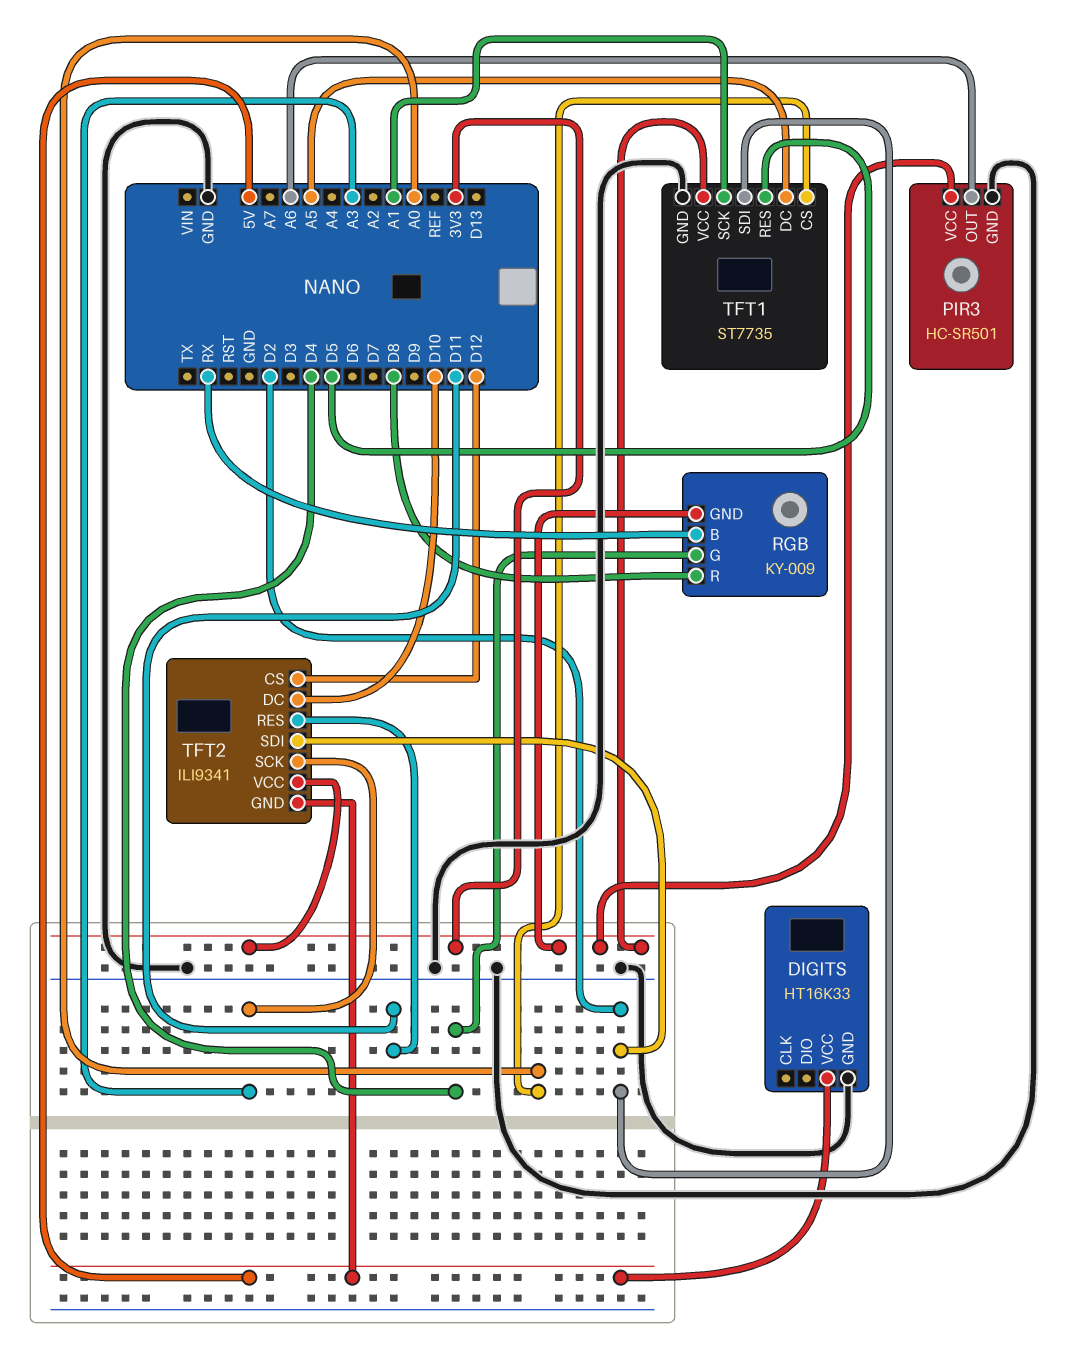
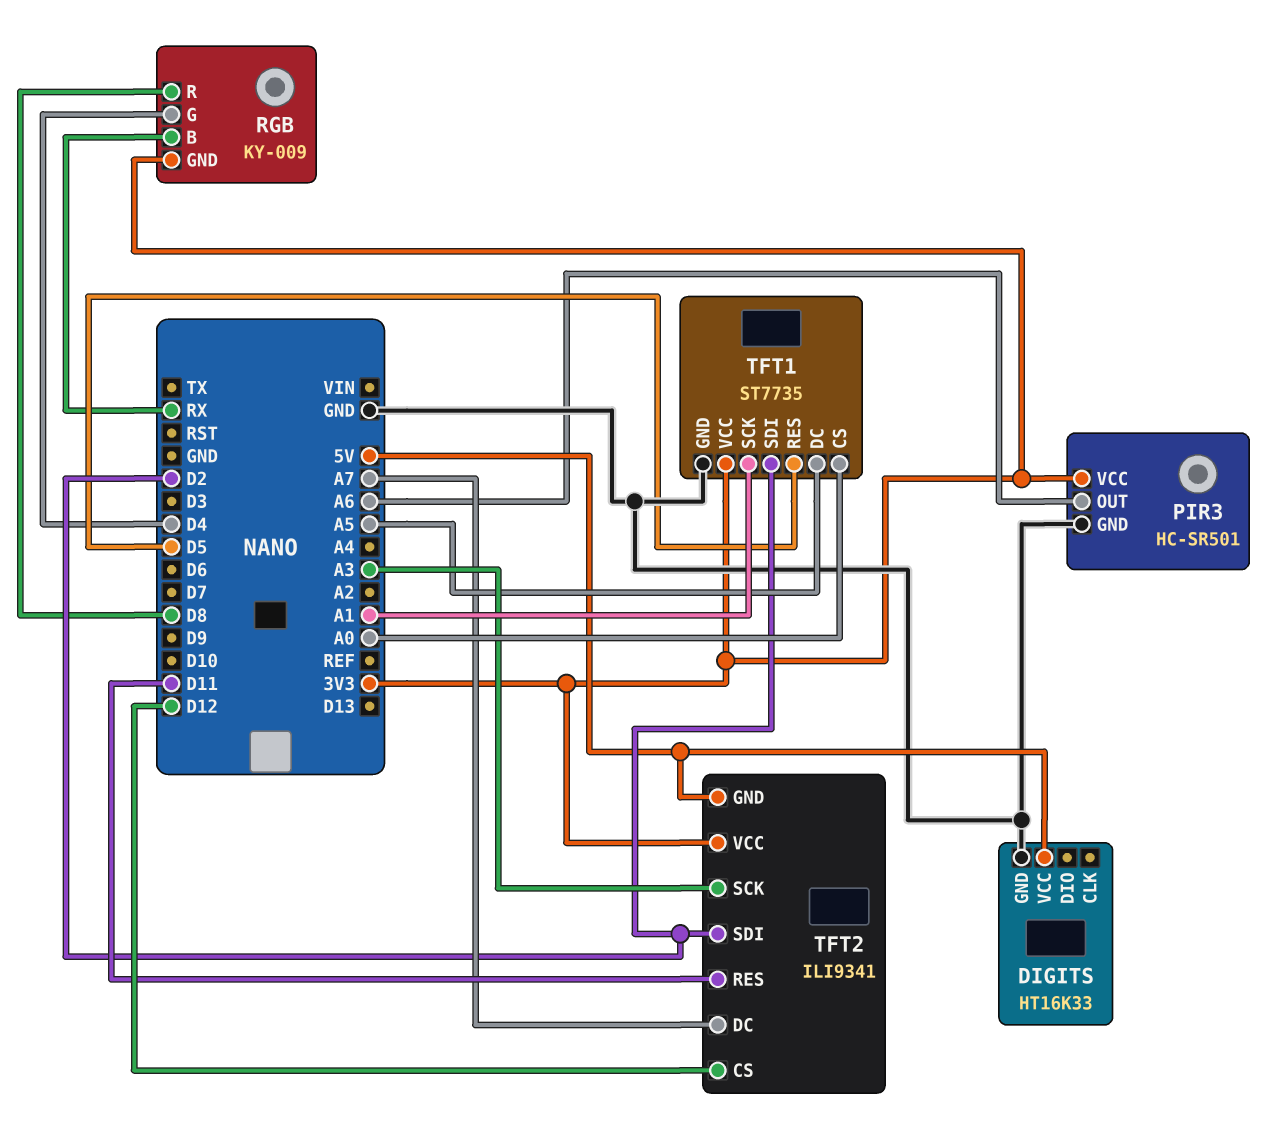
TFT2 pin DC: D10 -> A7

